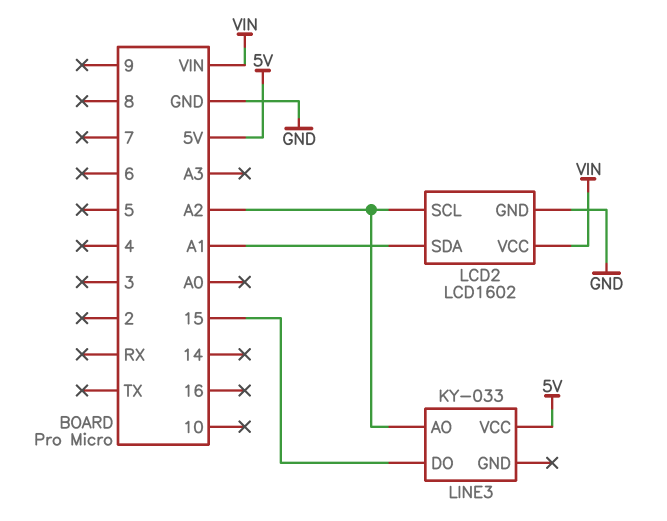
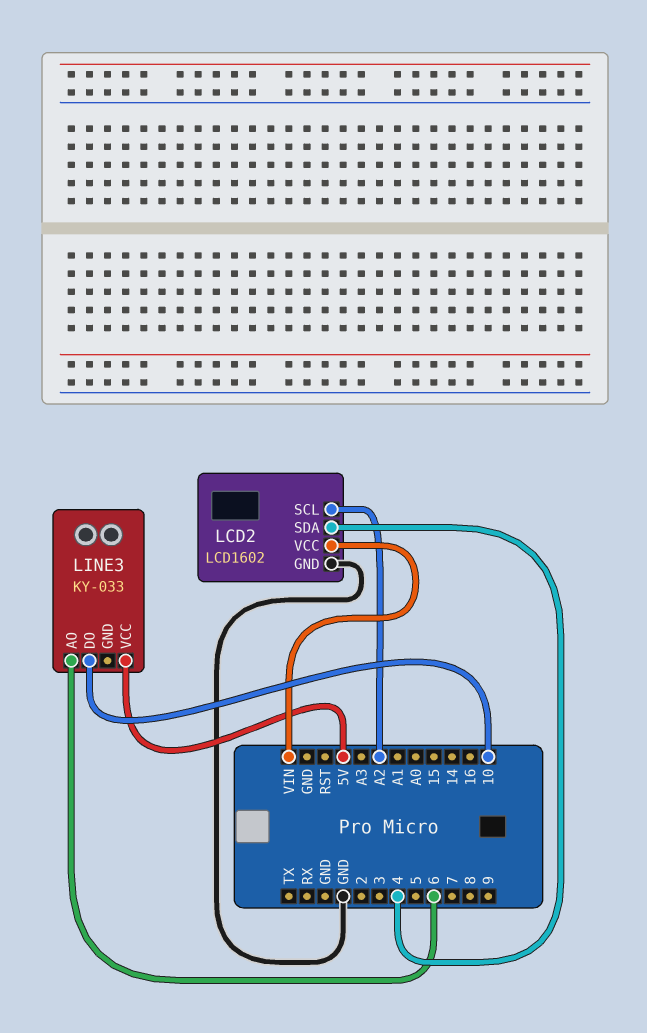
LCD2 pin SDA: A1 -> 4
LINE3 pin AO: A2 -> 6
LINE3 pin DO: 15 -> 10

